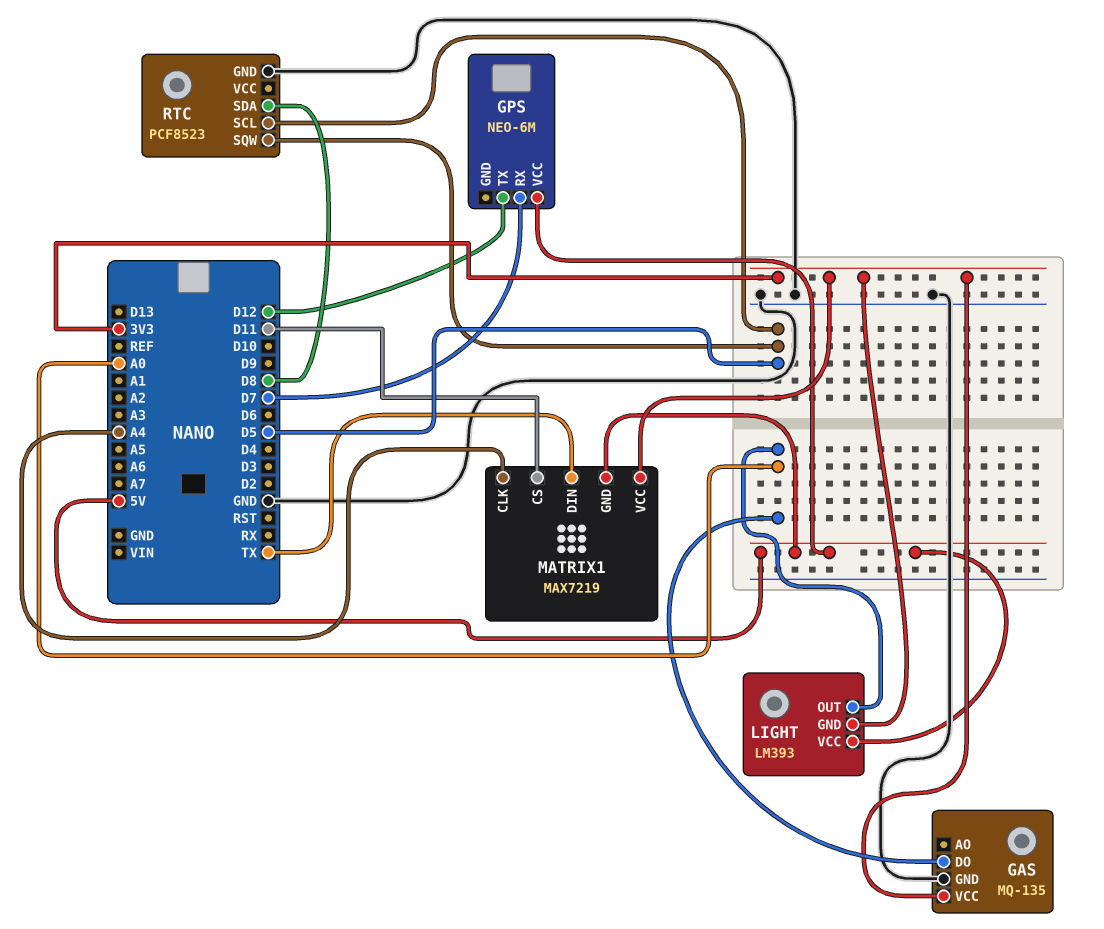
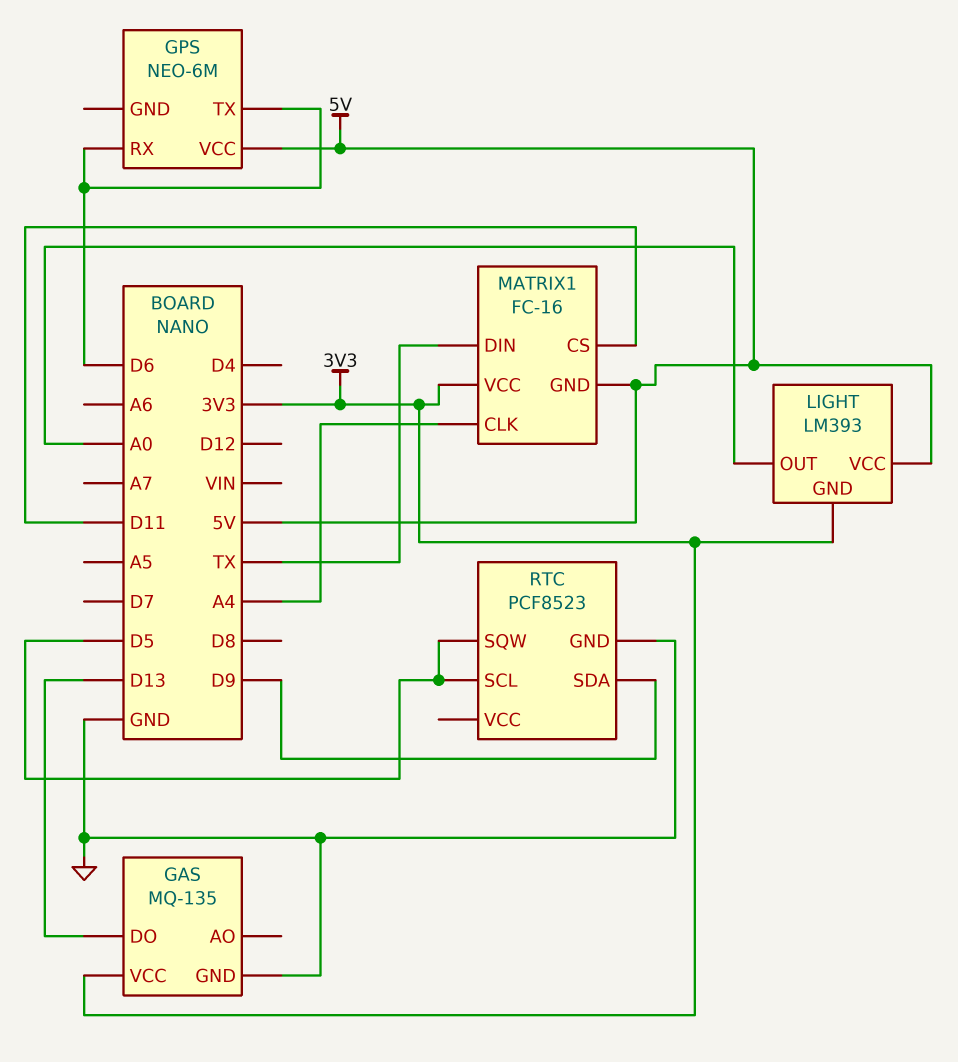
GAS pin DO: A0 -> D13
GPS pin RX: D7 -> D6
GPS pin TX: D12 -> D6
MATRIX1: MAX7219 -> FC-16
RTC pin SDA: D8 -> D9

